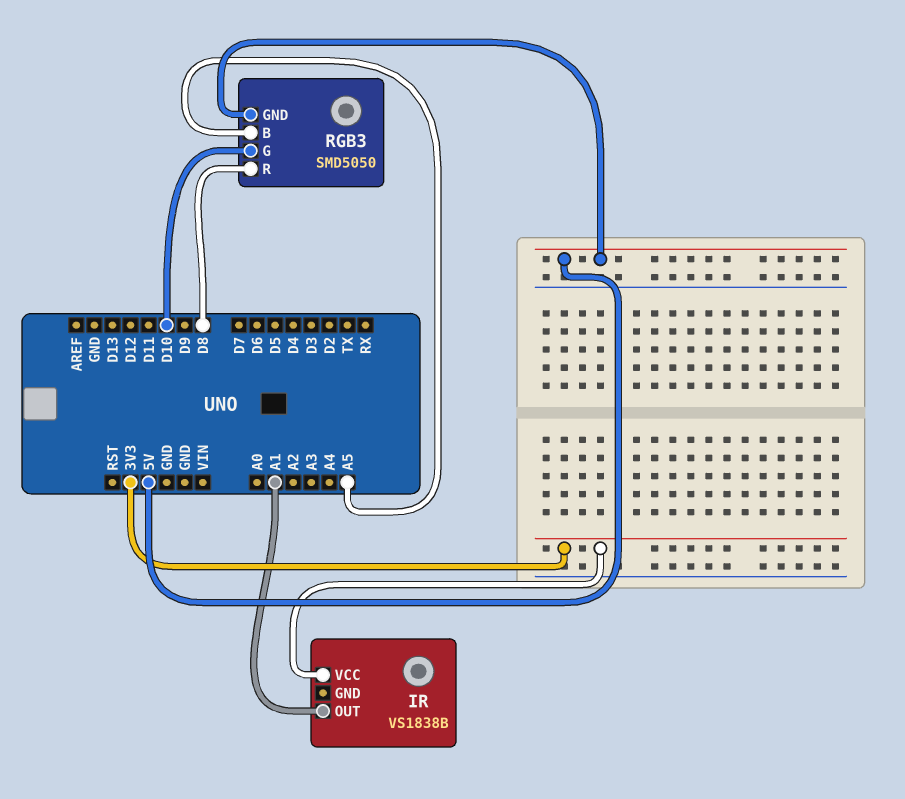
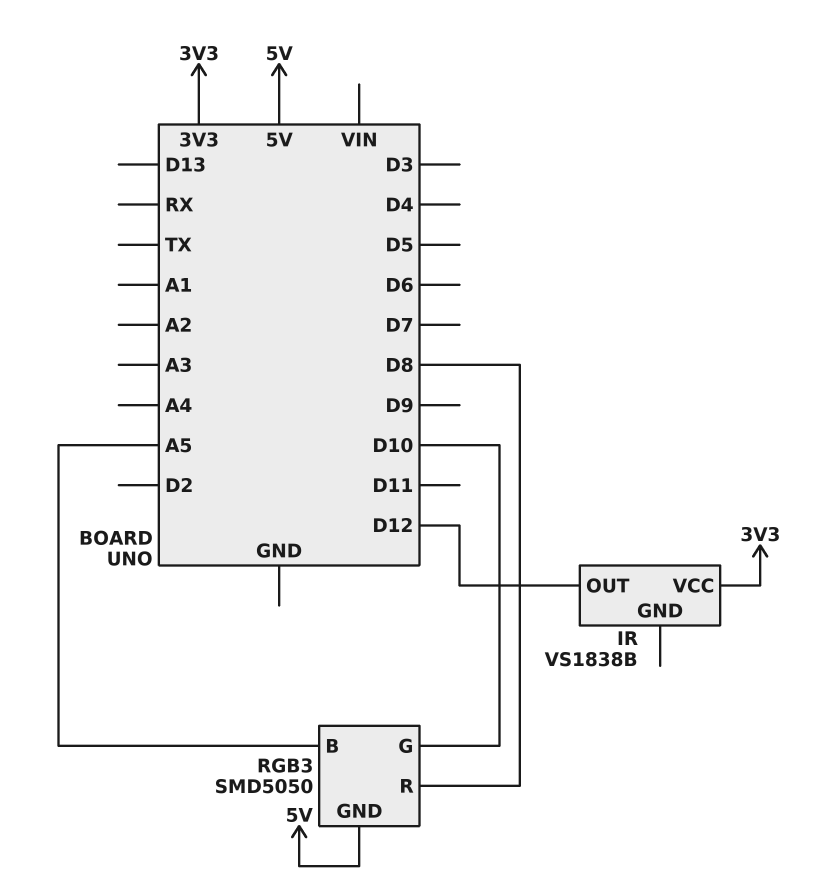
IR pin OUT: A1 -> D12

